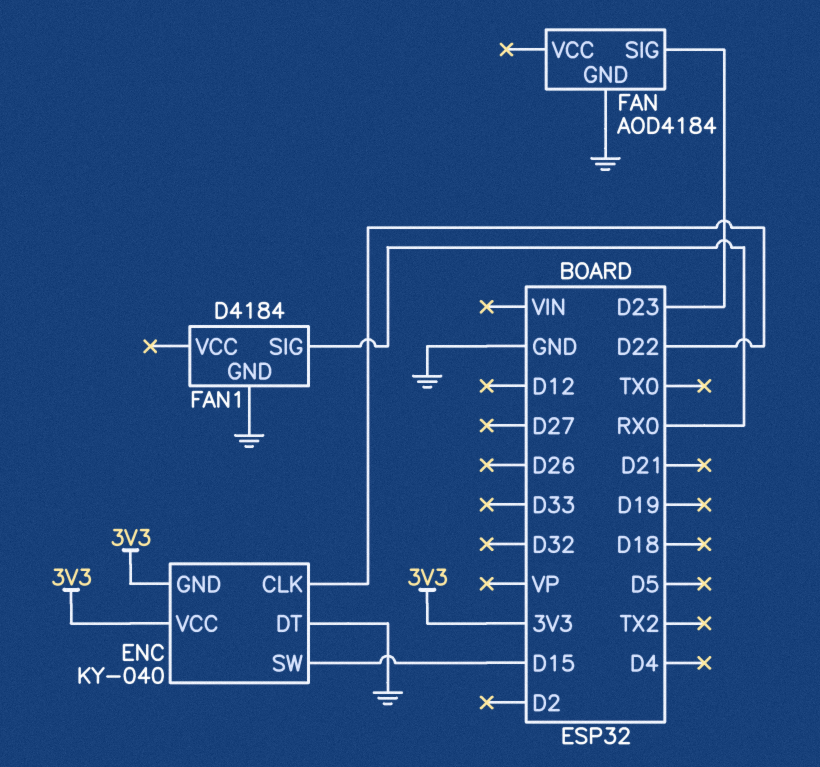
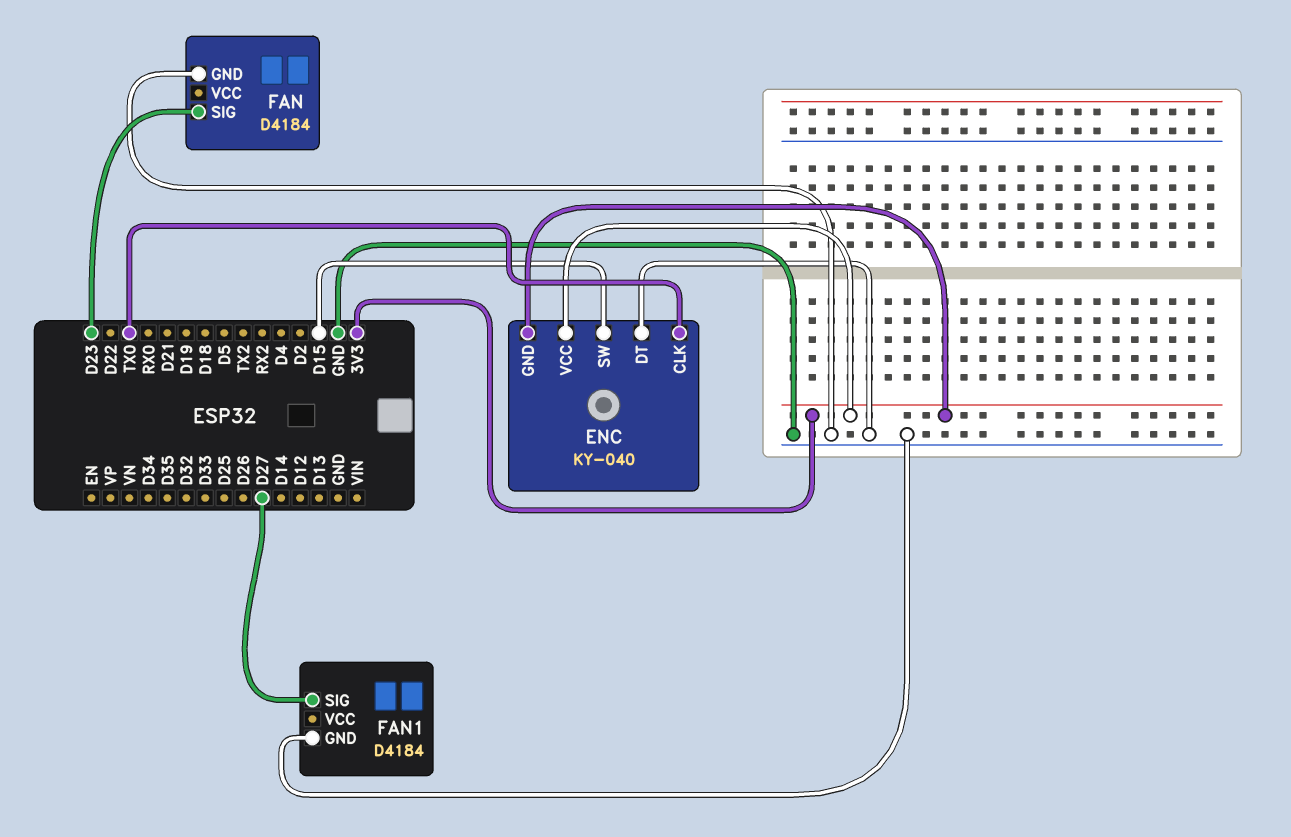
ENC pin CLK: D22 -> TX0
FAN: AOD4184 -> D4184
FAN1 pin SIG: RX0 -> D27

